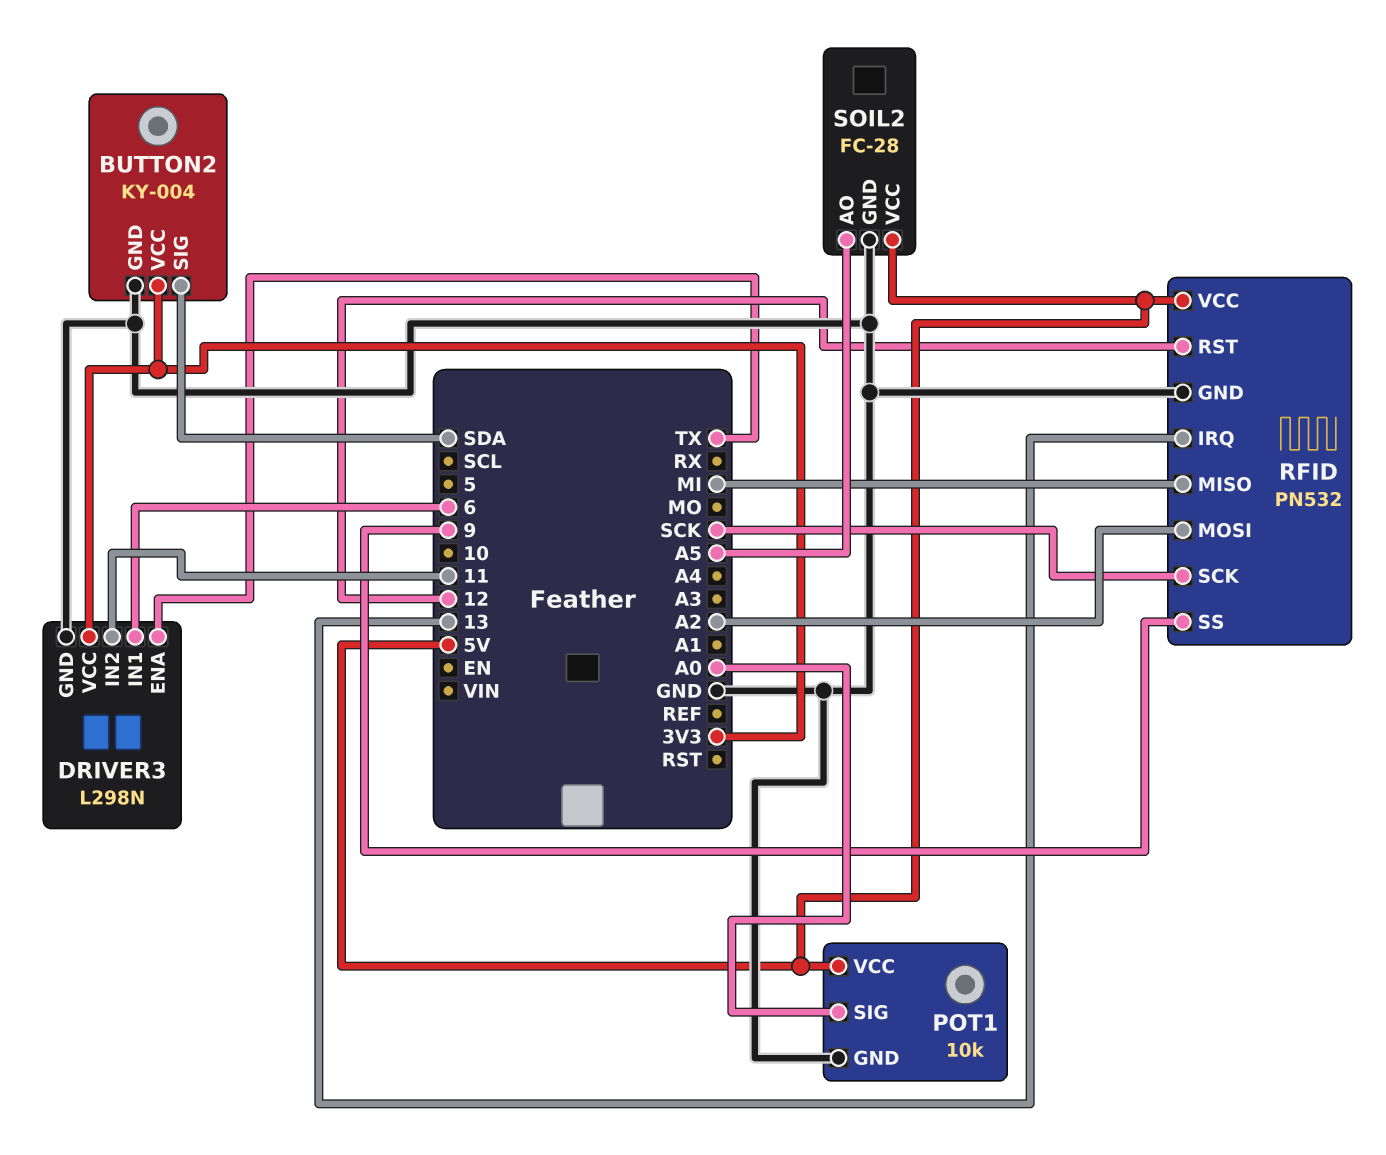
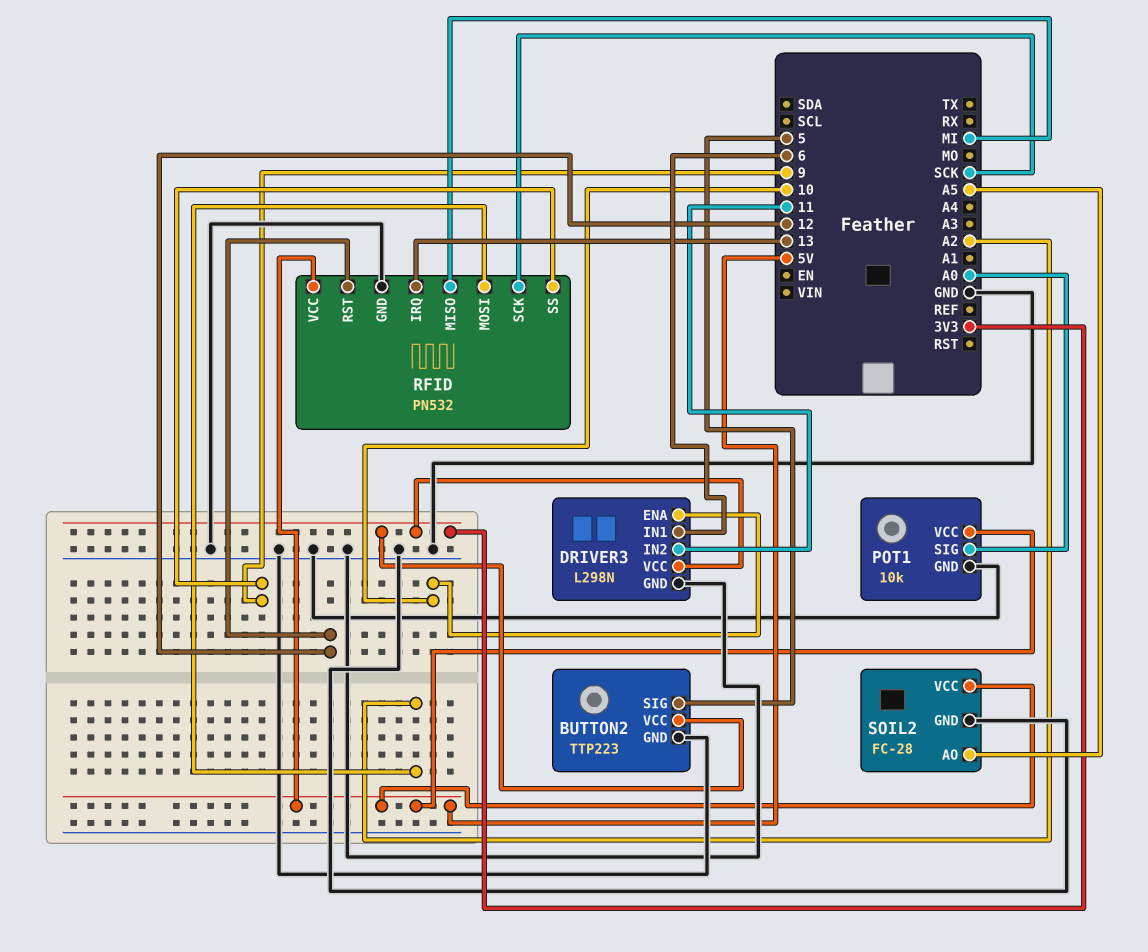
BUTTON2: KY-004 -> TTP223
BUTTON2 pin SIG: SDA -> 5
DRIVER3 pin ENA: TX -> 10

